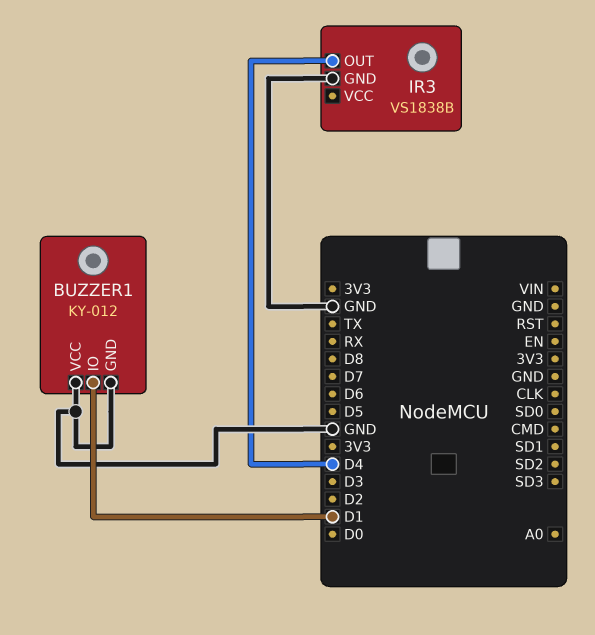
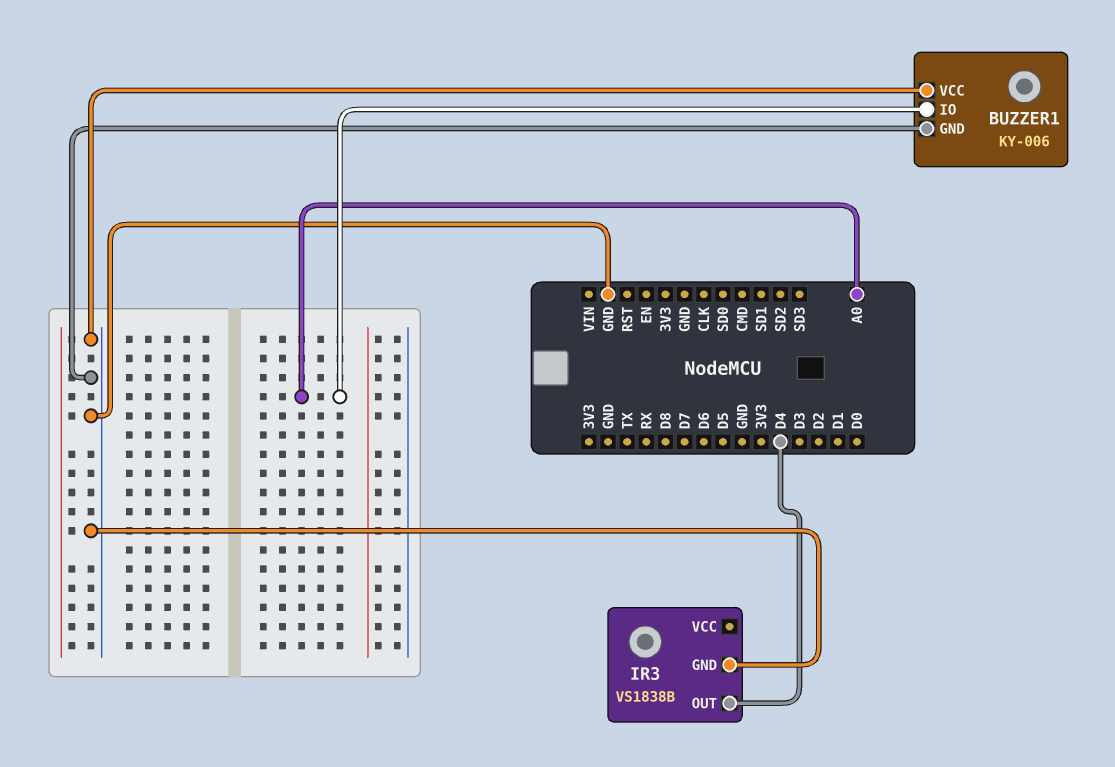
BUZZER1: KY-012 -> KY-006
BUZZER1 pin IO: D1 -> A0

